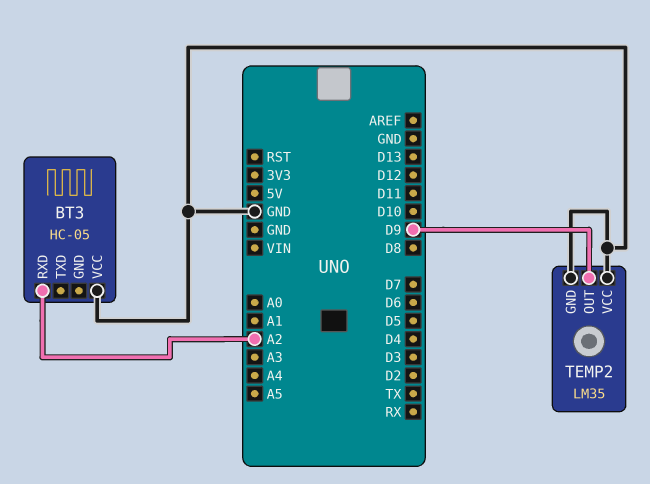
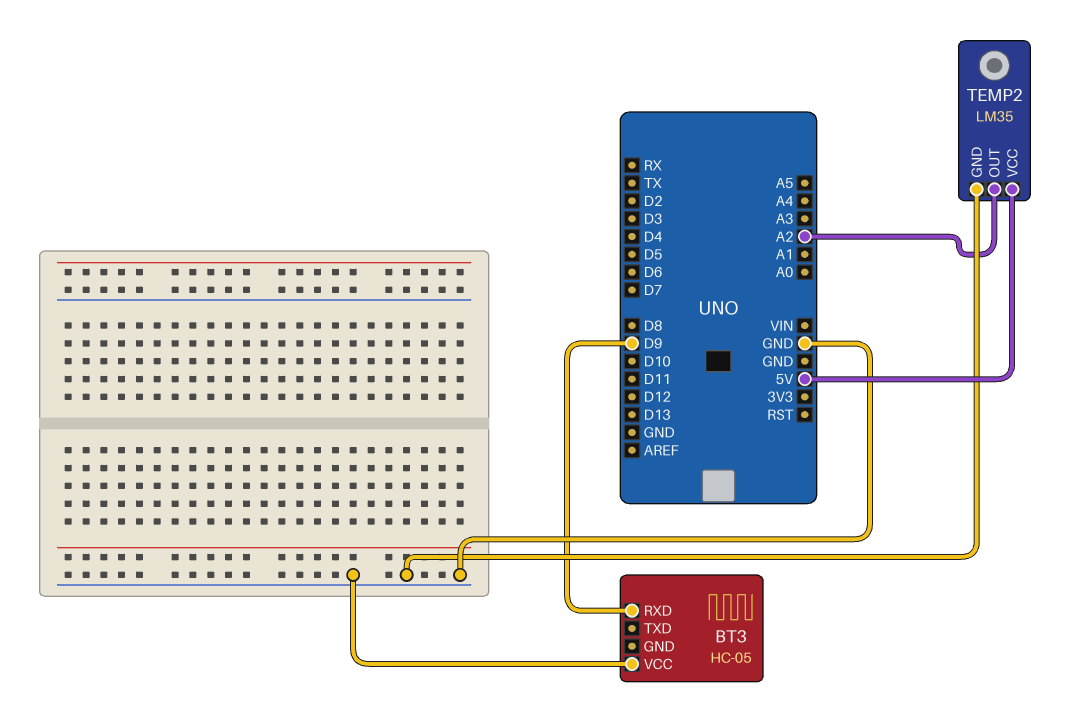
BT3 pin RXD: A2 -> D9
TEMP2 pin OUT: D9 -> A2
TEMP2 pin VCC: GND -> 5V

